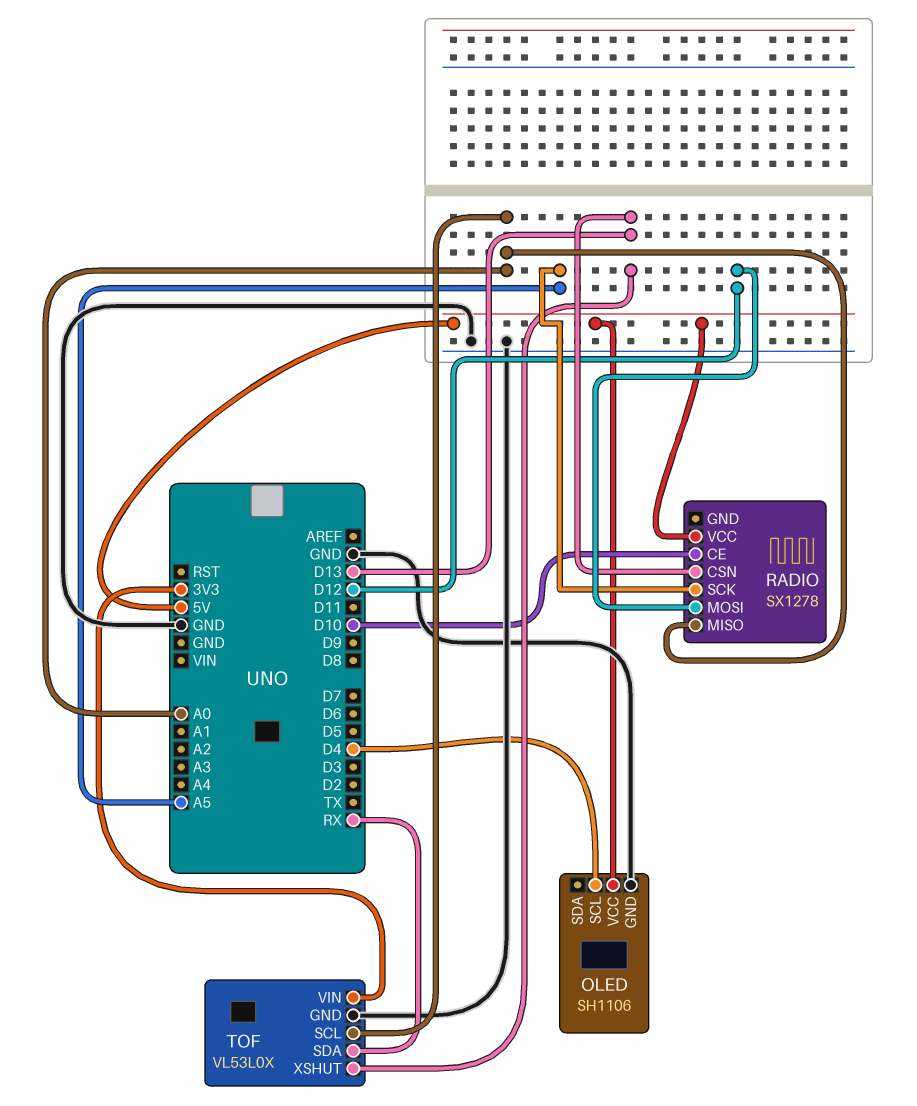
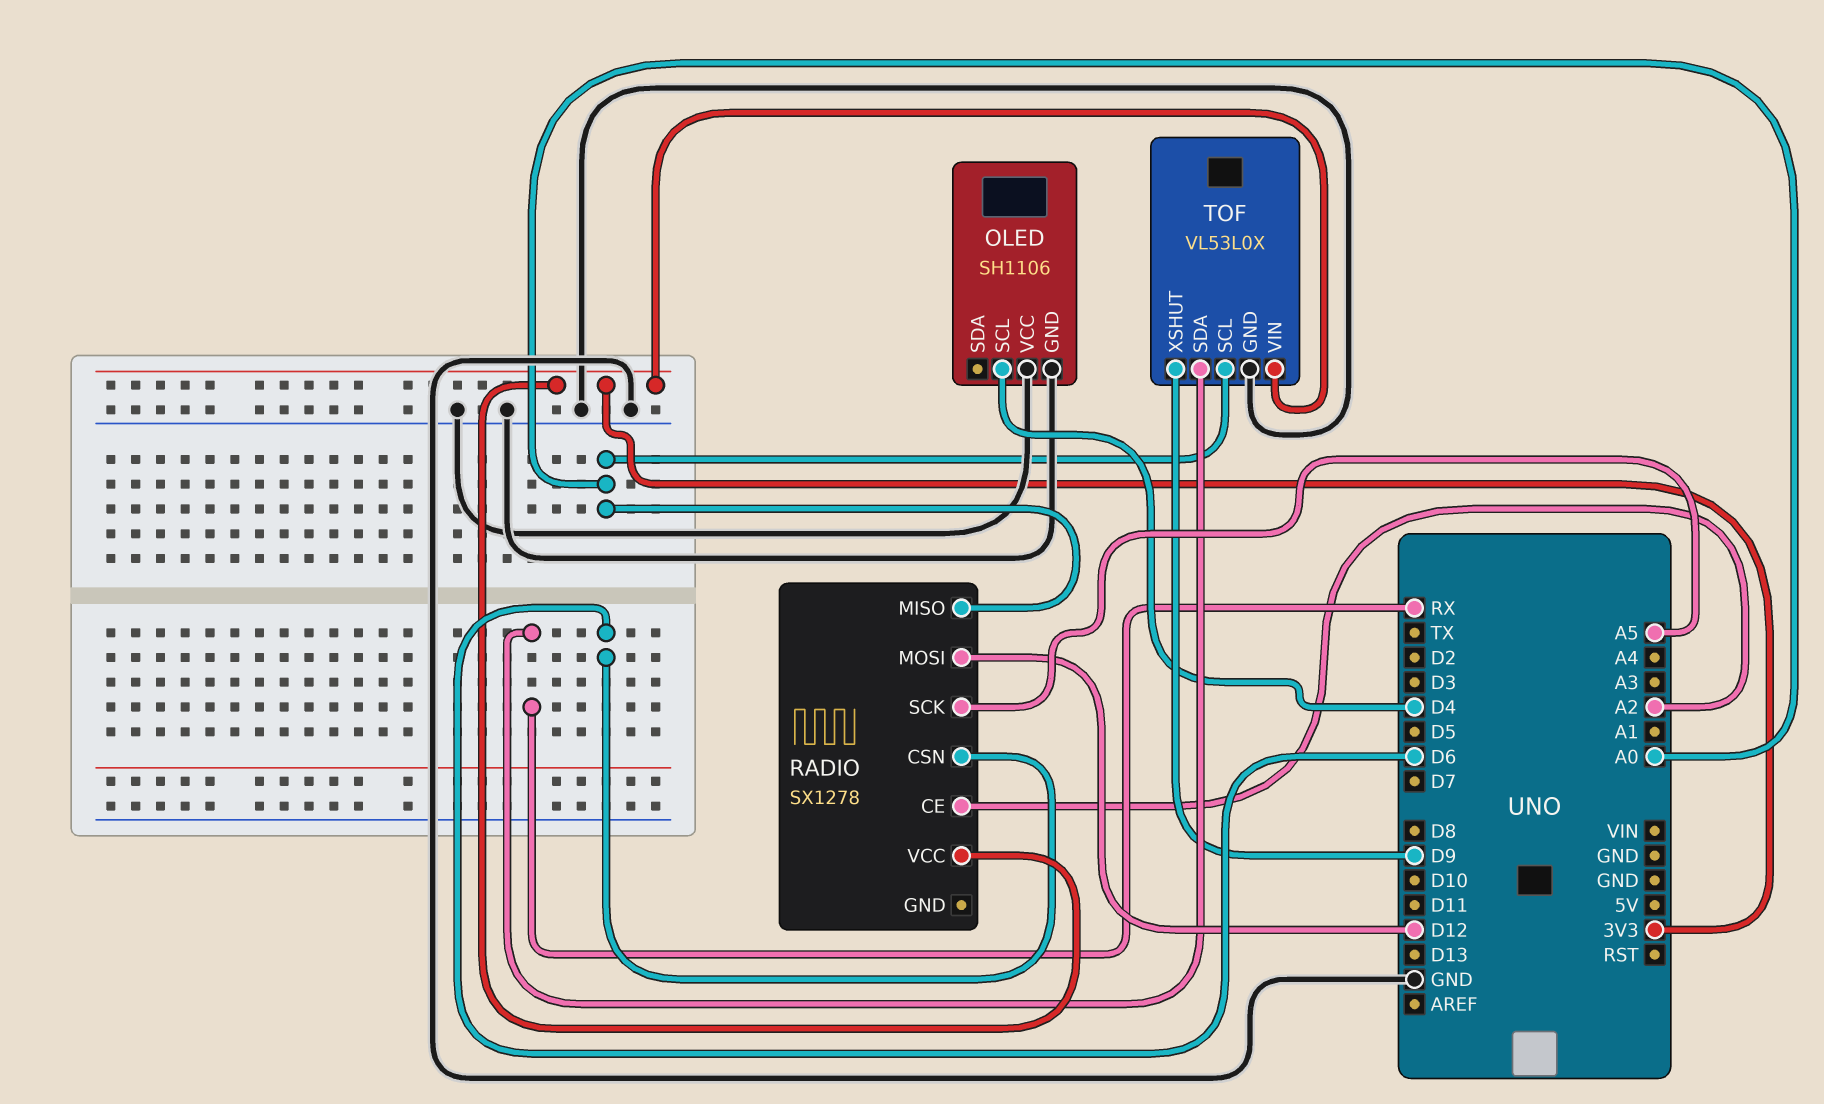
OLED pin VCC: 5V -> GND
RADIO pin CE: D10 -> A2
RADIO pin CSN: D13 -> D6
RADIO pin VCC: 5V -> 3V3
TOF pin XSHUT: D13 -> D9

